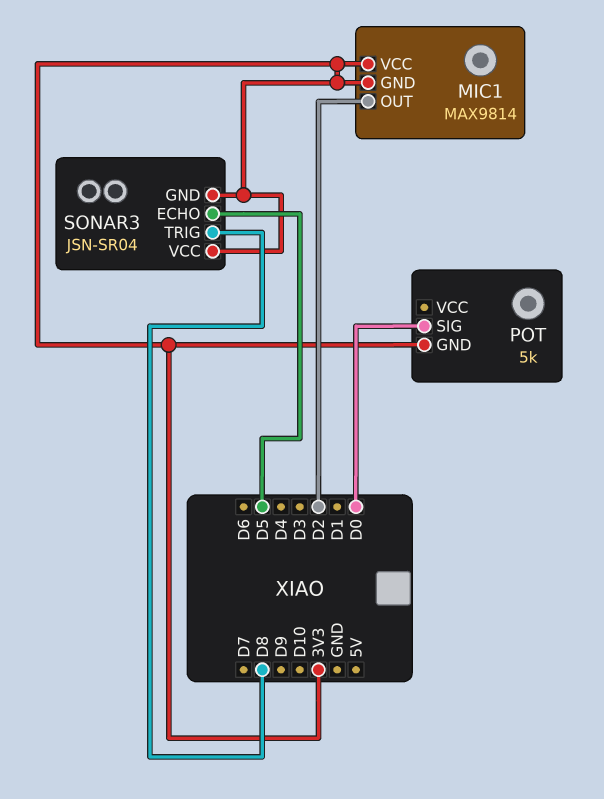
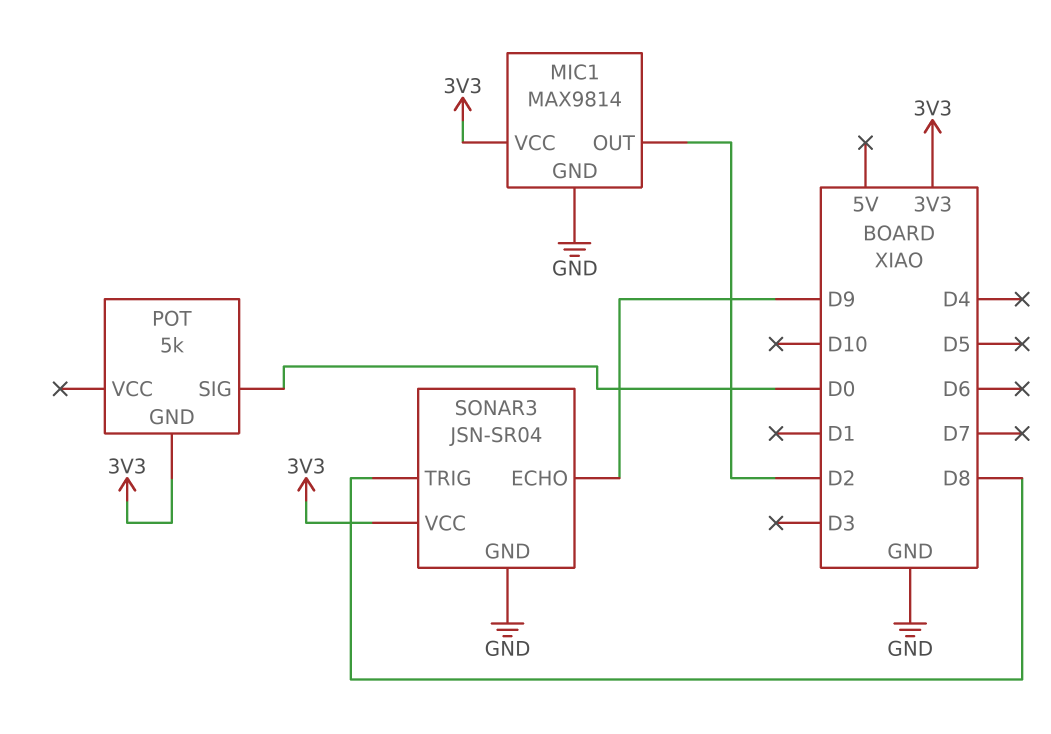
MIC1 pin GND: 3V3 -> GND
SONAR3 pin ECHO: D5 -> D9
SONAR3 pin GND: 3V3 -> GND

